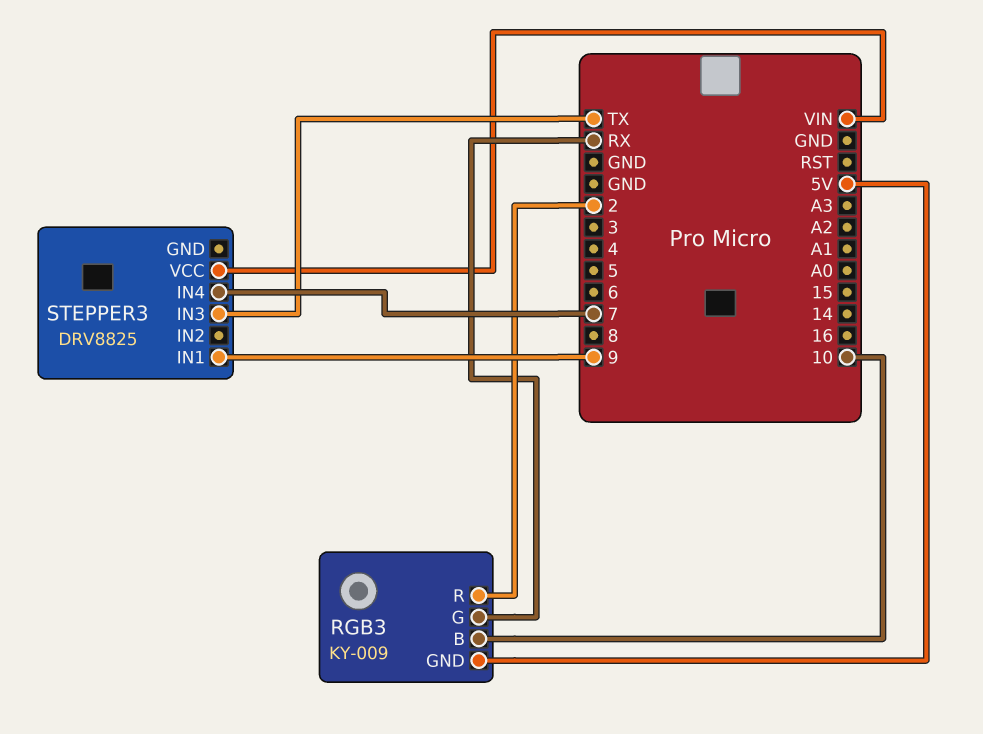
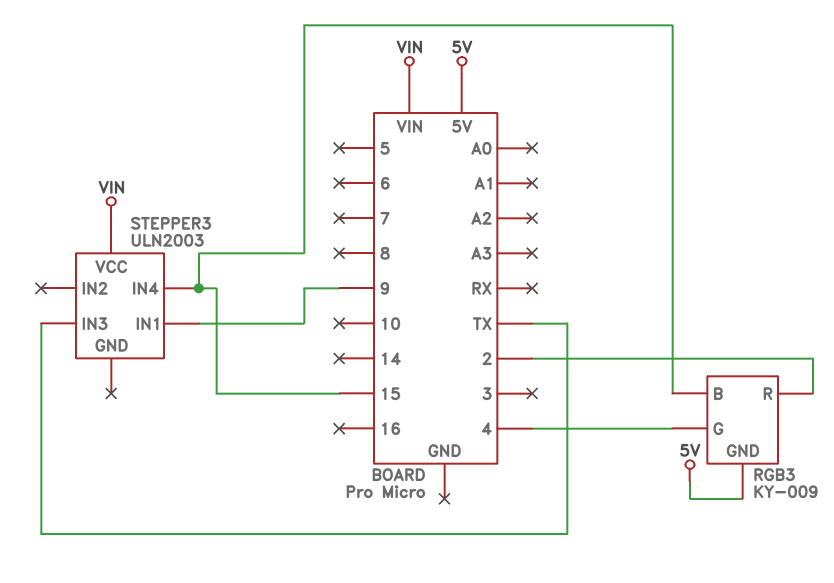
RGB3 pin B: 10 -> 15
RGB3 pin G: RX -> 4
STEPPER3: DRV8825 -> ULN2003
STEPPER3 pin IN4: 7 -> 15

